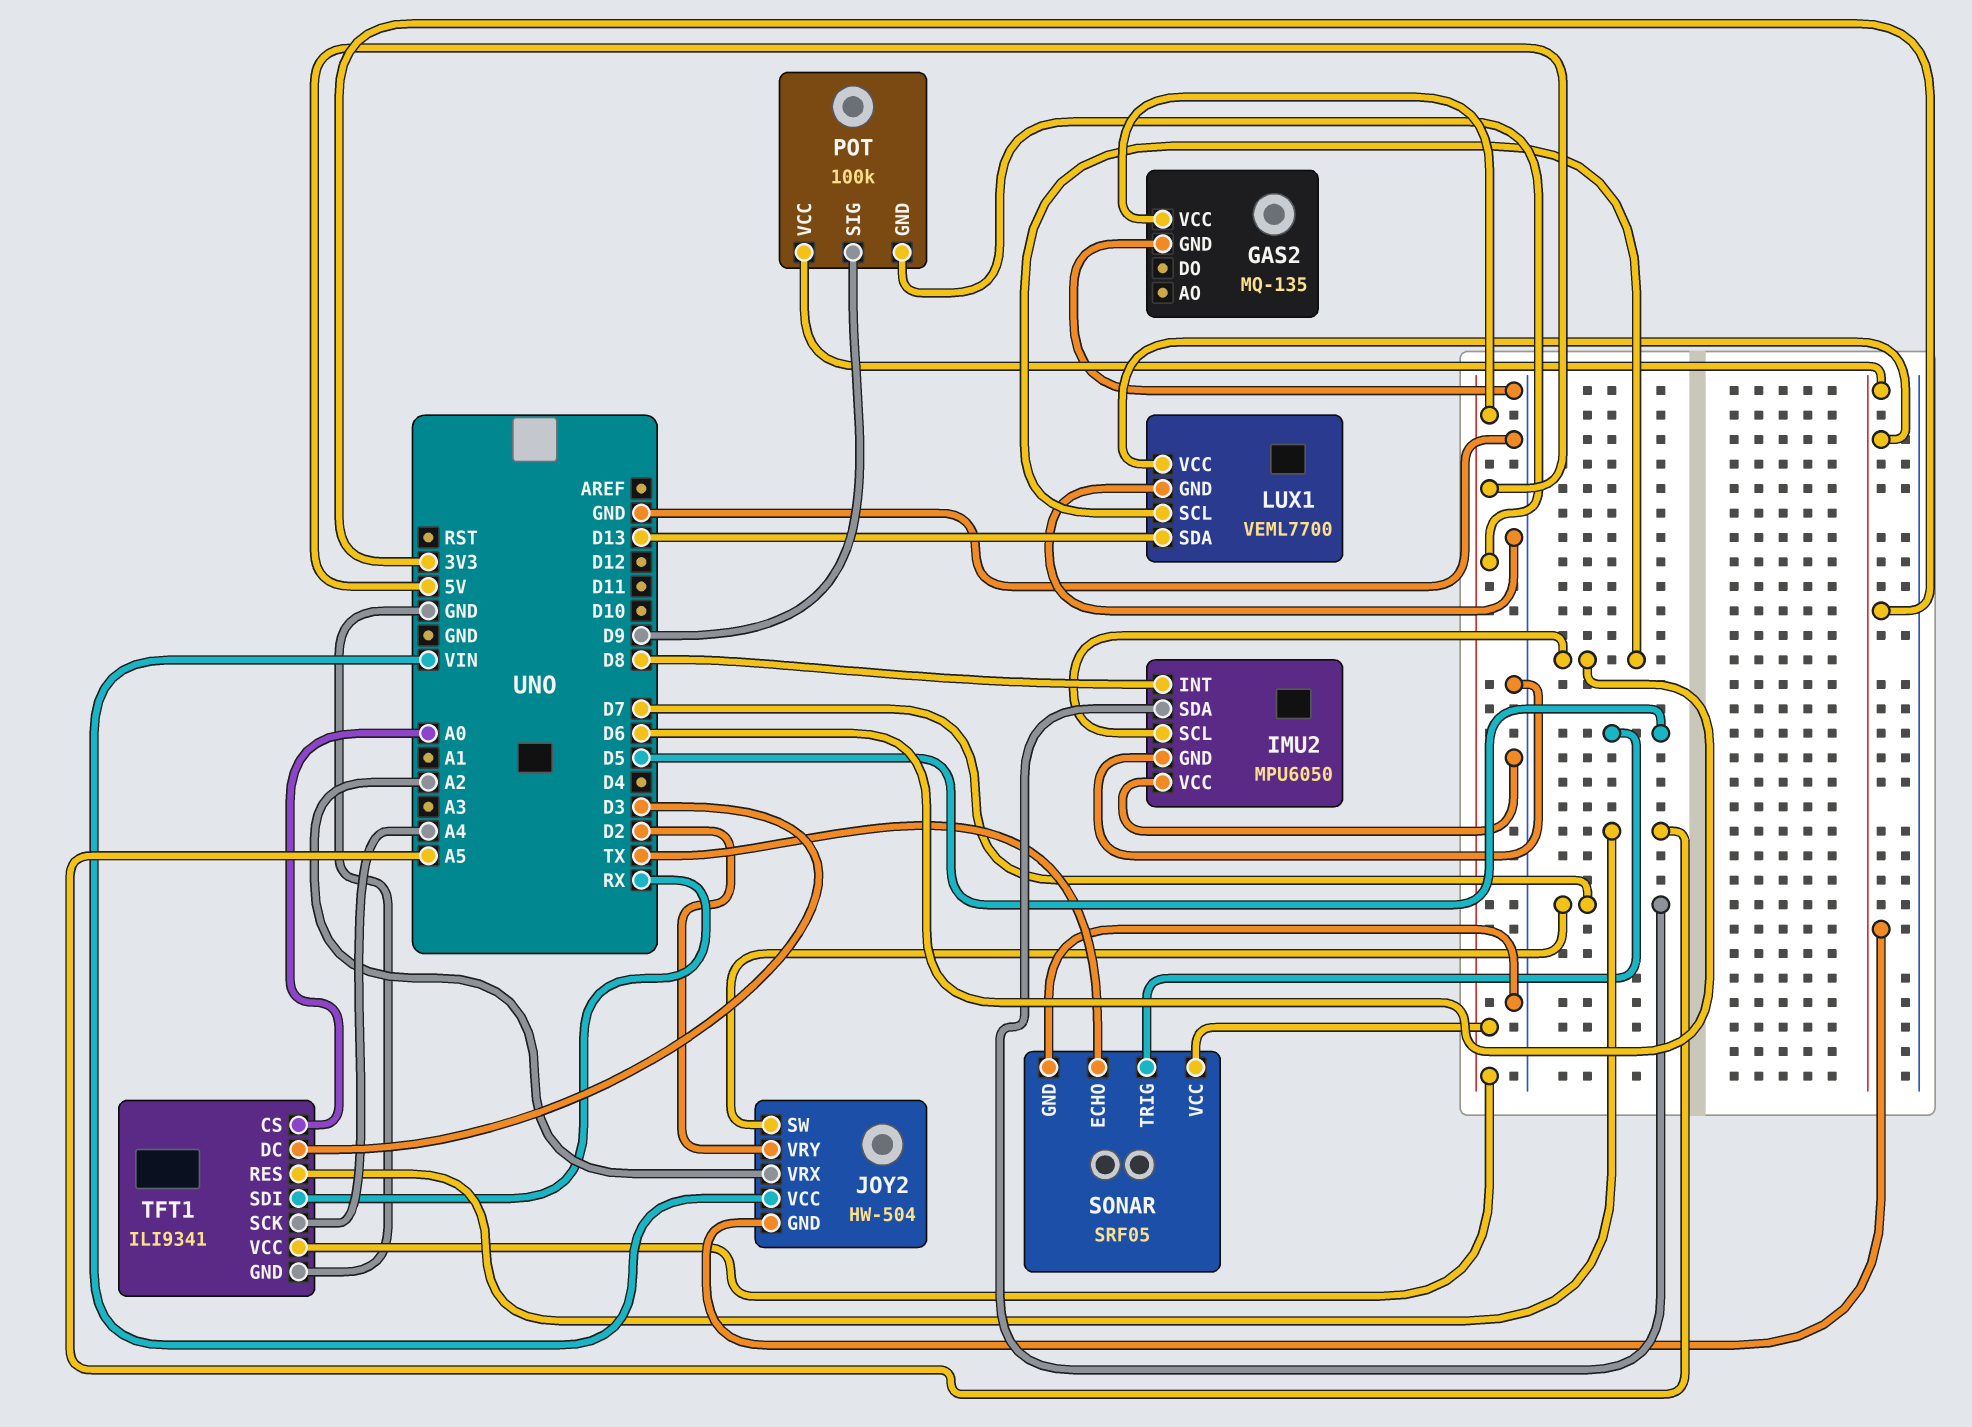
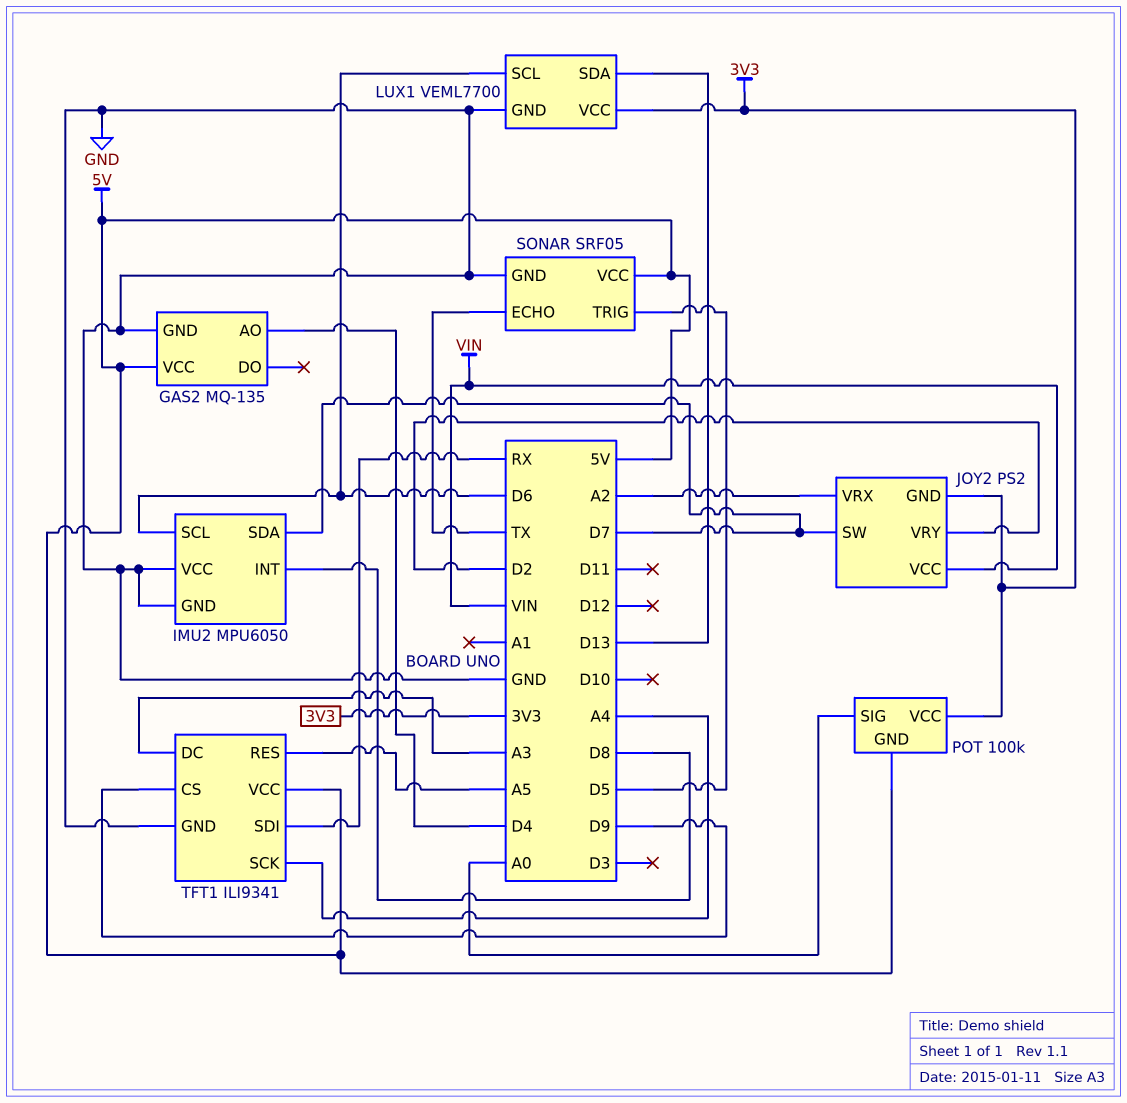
GAS2 pin AO: none -> D4
JOY2: HW-504 -> PS2
POT pin SIG: D9 -> A0
TFT1 pin CS: A0 -> D9
TFT1 pin DC: D3 -> A3

